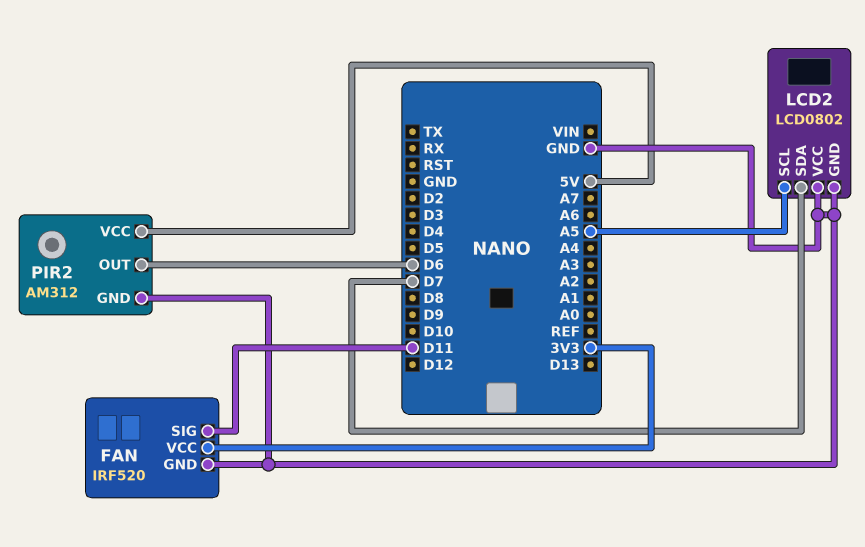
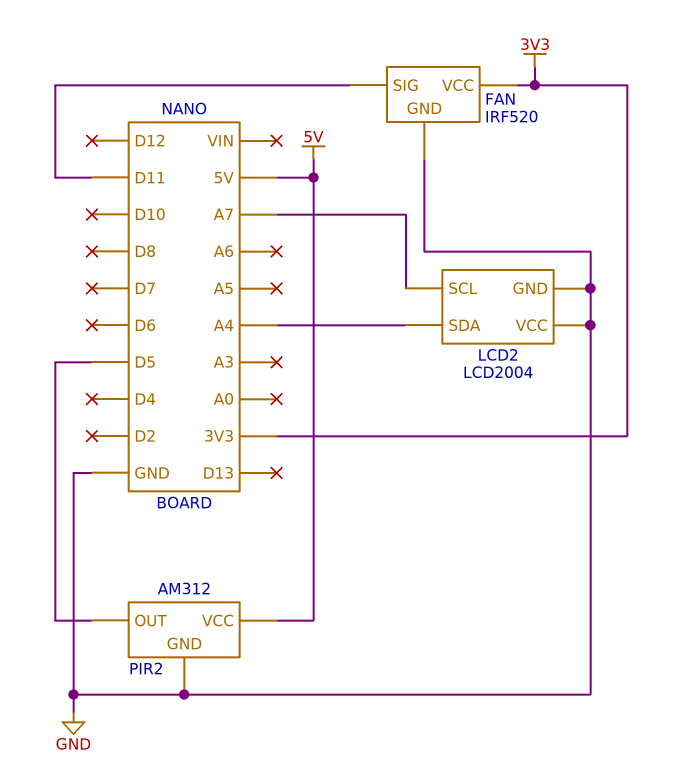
LCD2: LCD0802 -> LCD2004
LCD2 pin SCL: A5 -> A7
LCD2 pin SDA: D7 -> A4
PIR2 pin OUT: D6 -> D5

